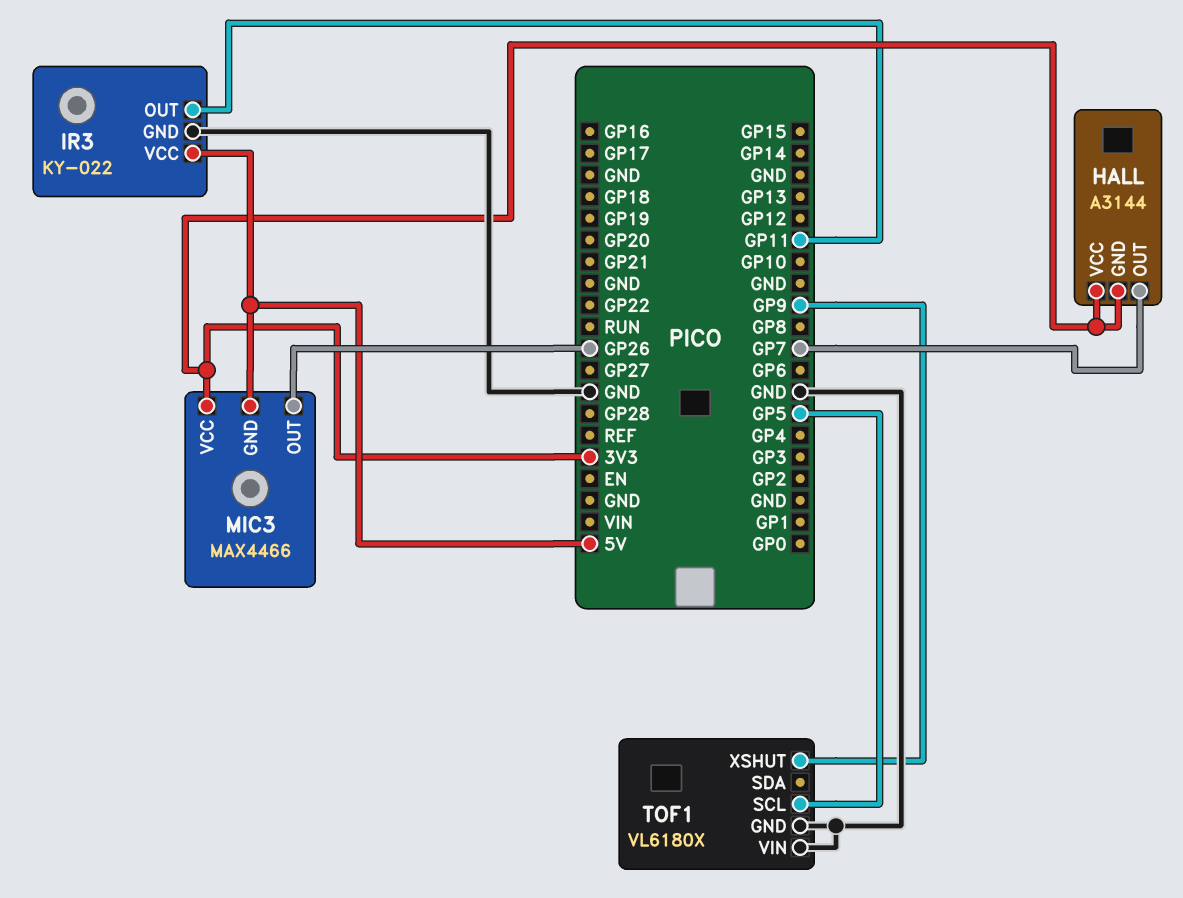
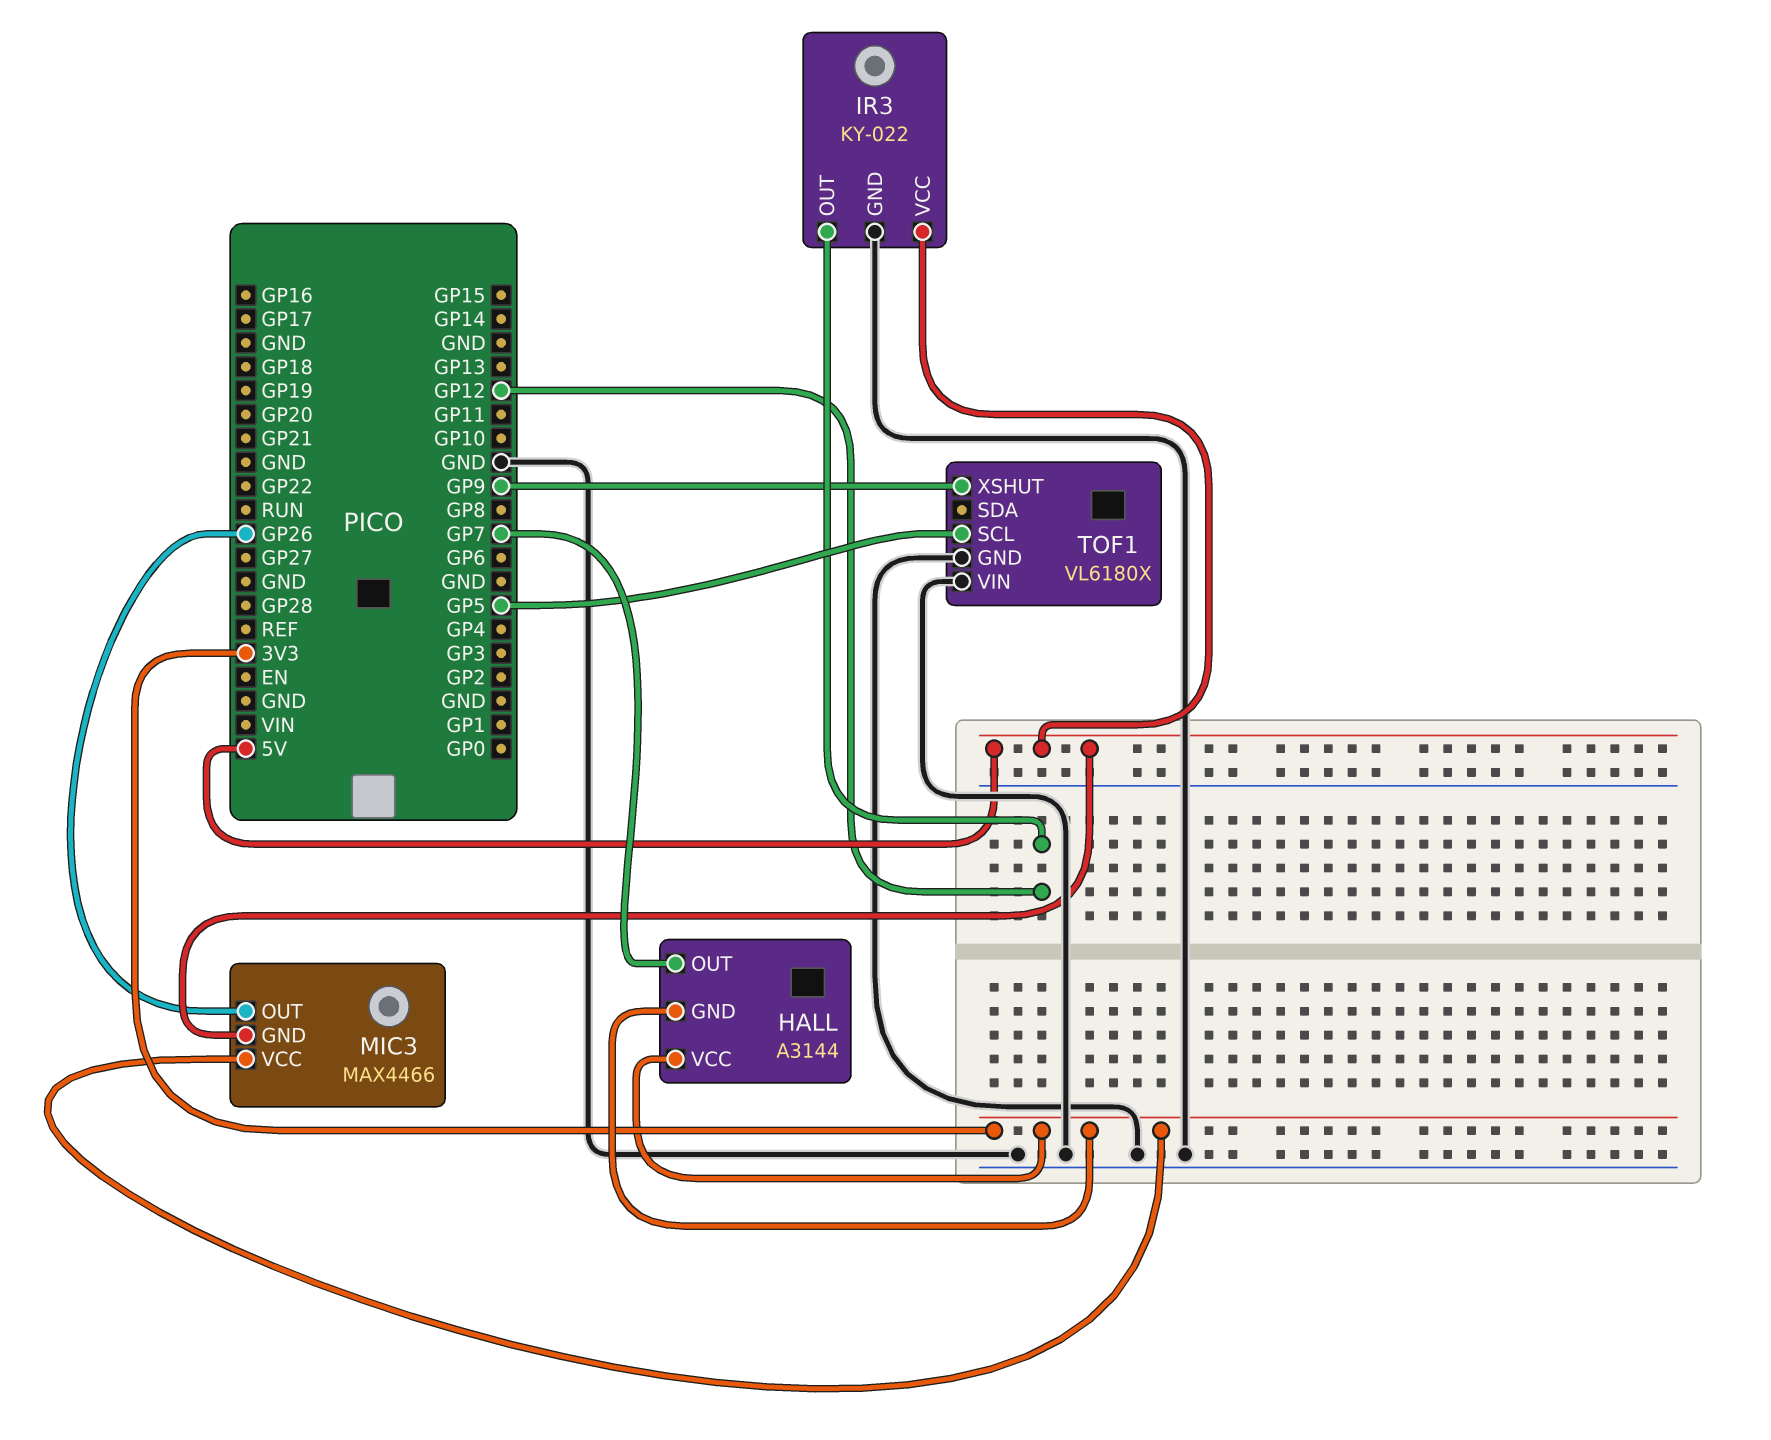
IR3 pin OUT: GP11 -> GP12

